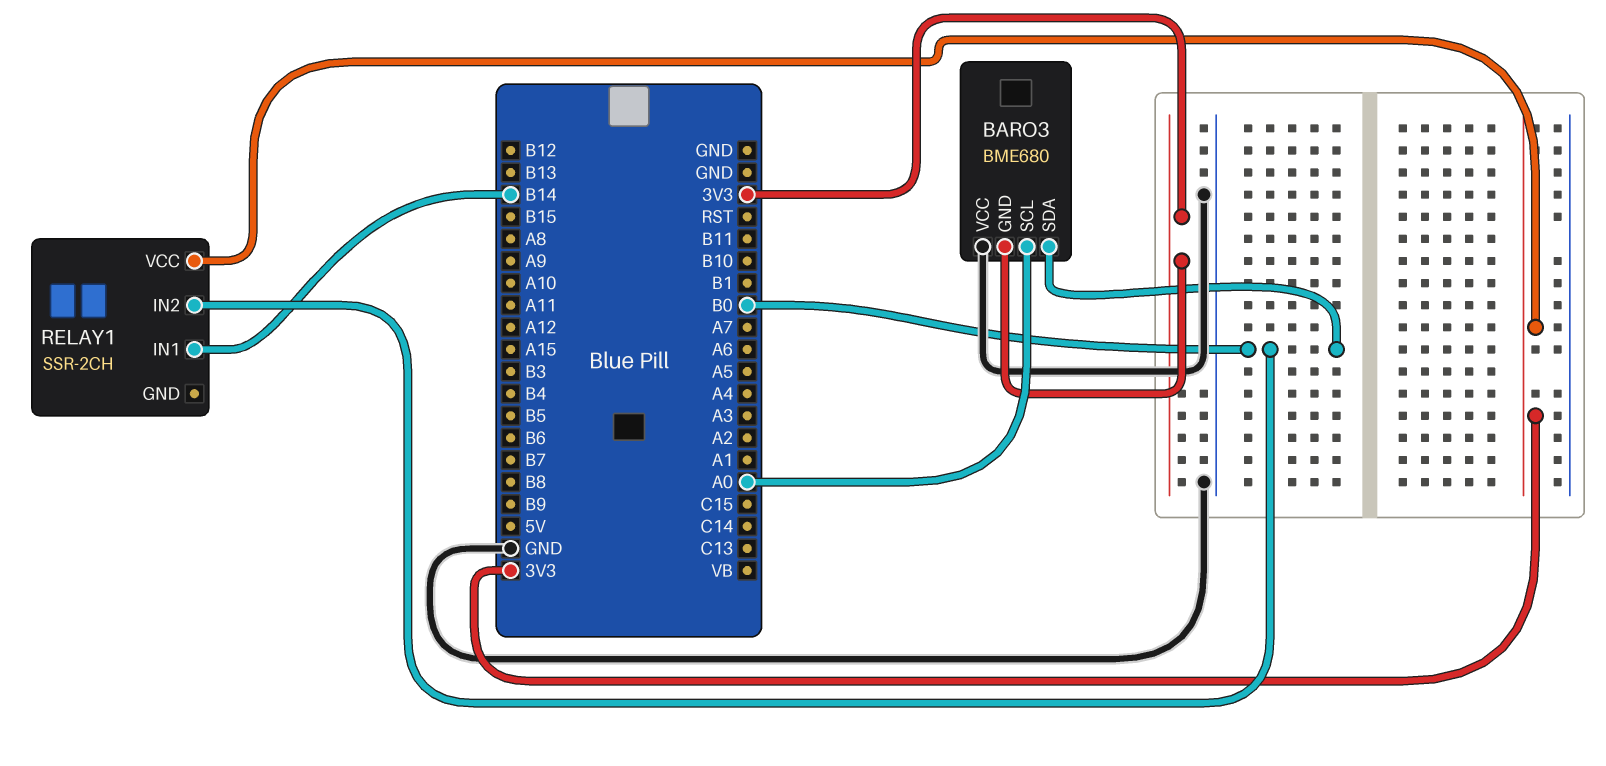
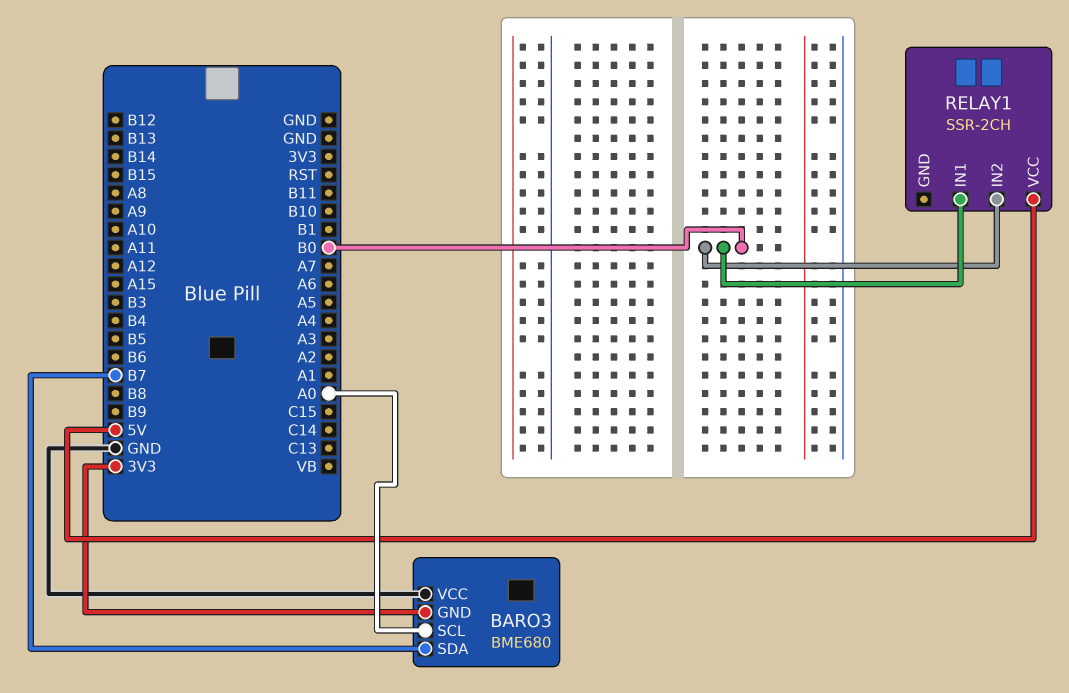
BARO3 pin SDA: B0 -> B7
RELAY1 pin IN1: B14 -> B0
RELAY1 pin VCC: 3V3 -> 5V

